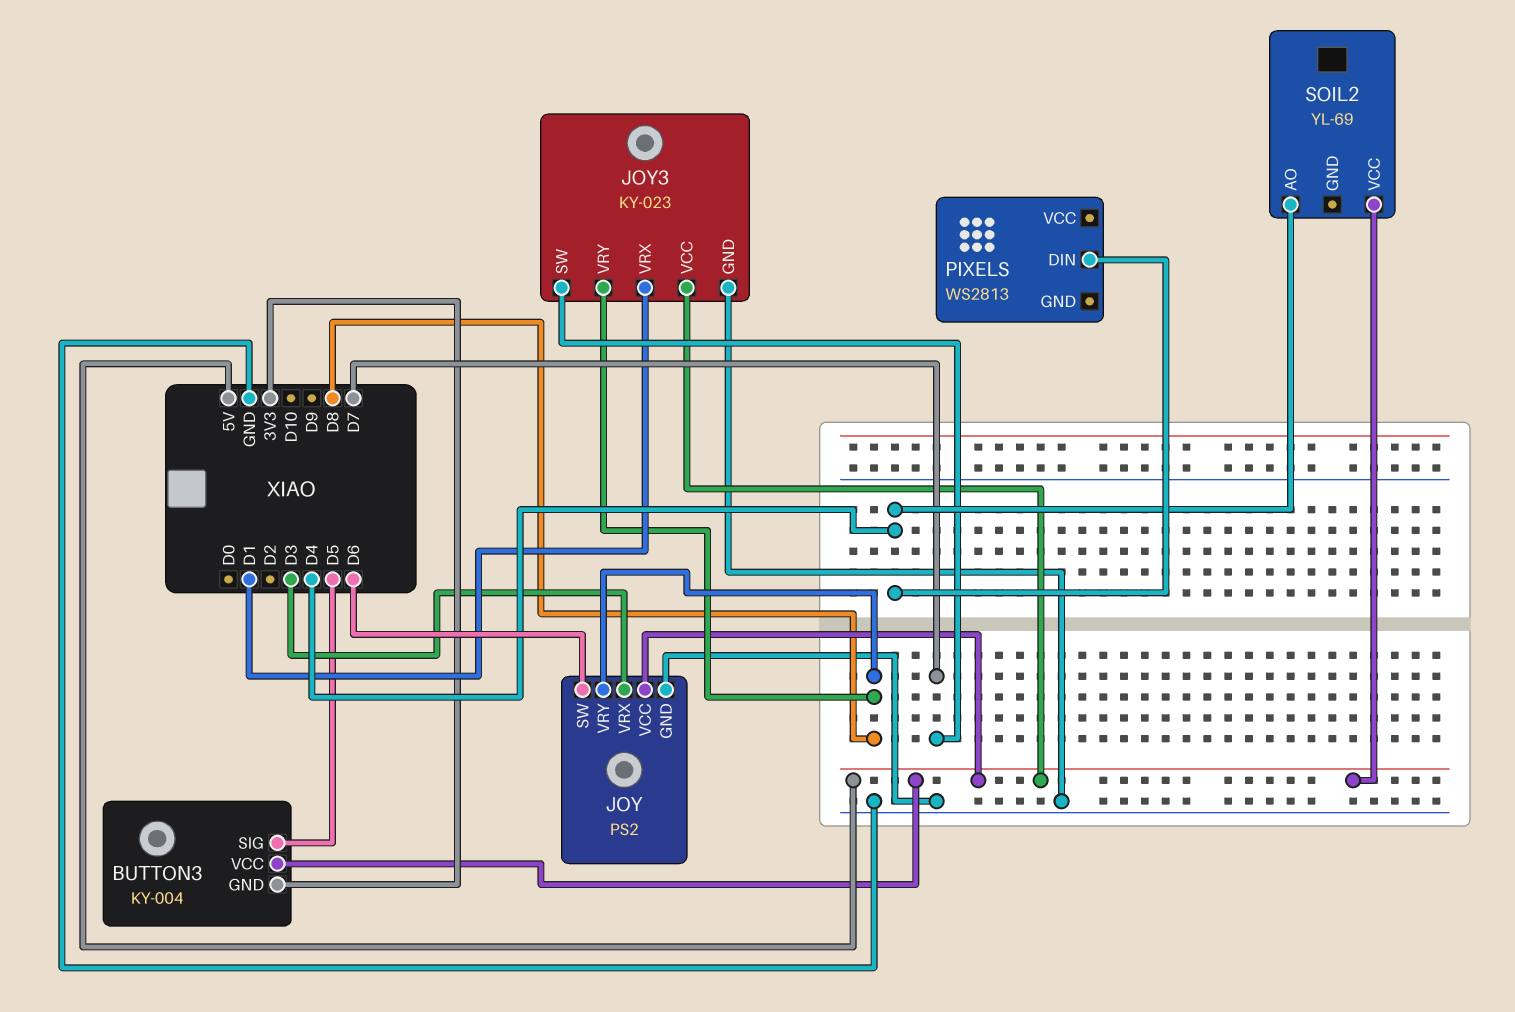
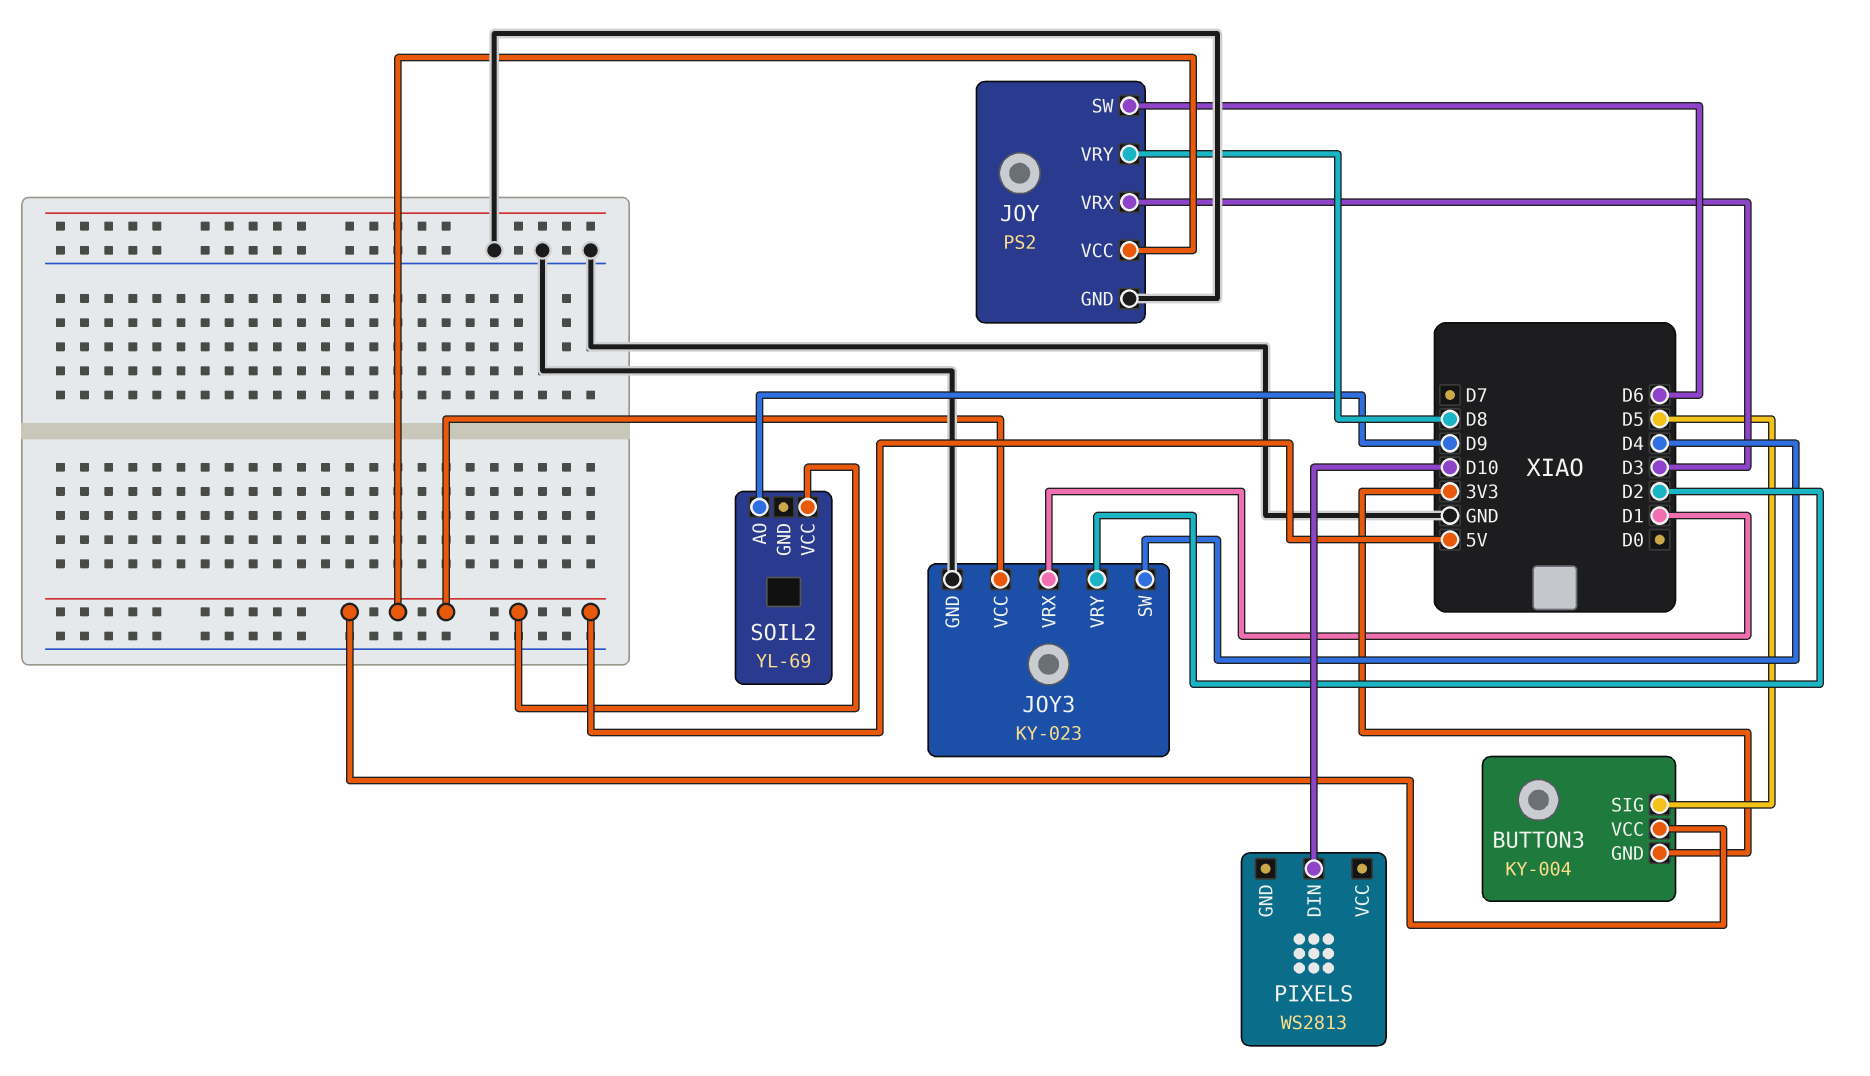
JOY3 pin SW: D7 -> D4
JOY3 pin VRY: D8 -> D2
PIXELS pin DIN: D4 -> D10
SOIL2 pin AO: D4 -> D9

